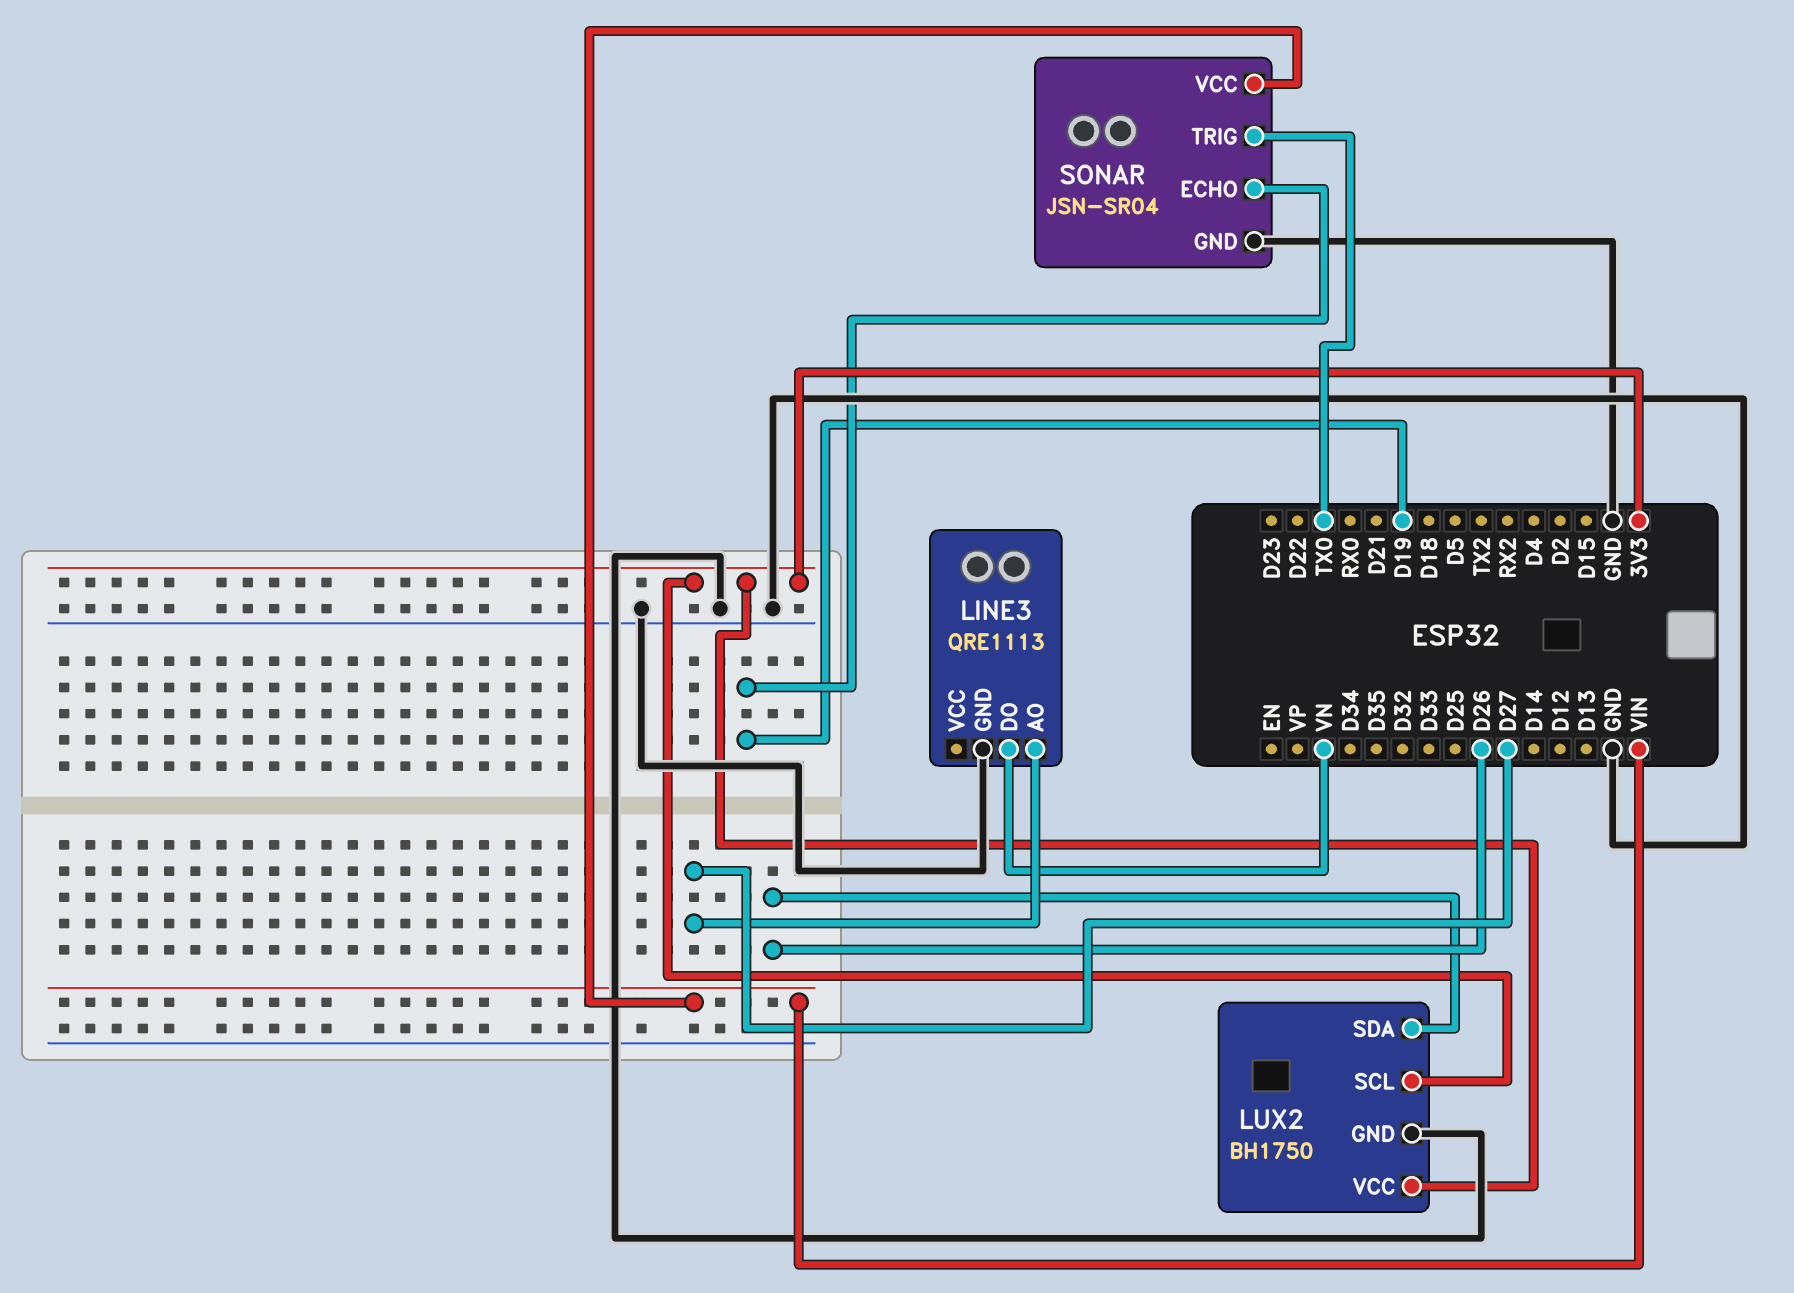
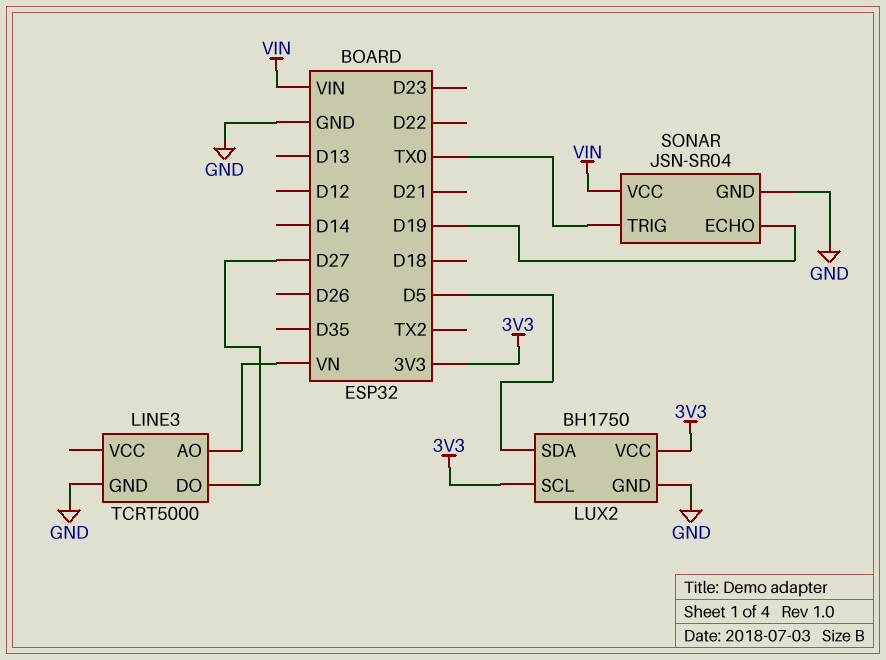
LINE3: QRE1113 -> TCRT5000
LINE3 pin AO: D27 -> VN
LINE3 pin DO: VN -> D27
LUX2 pin SDA: D26 -> D5

